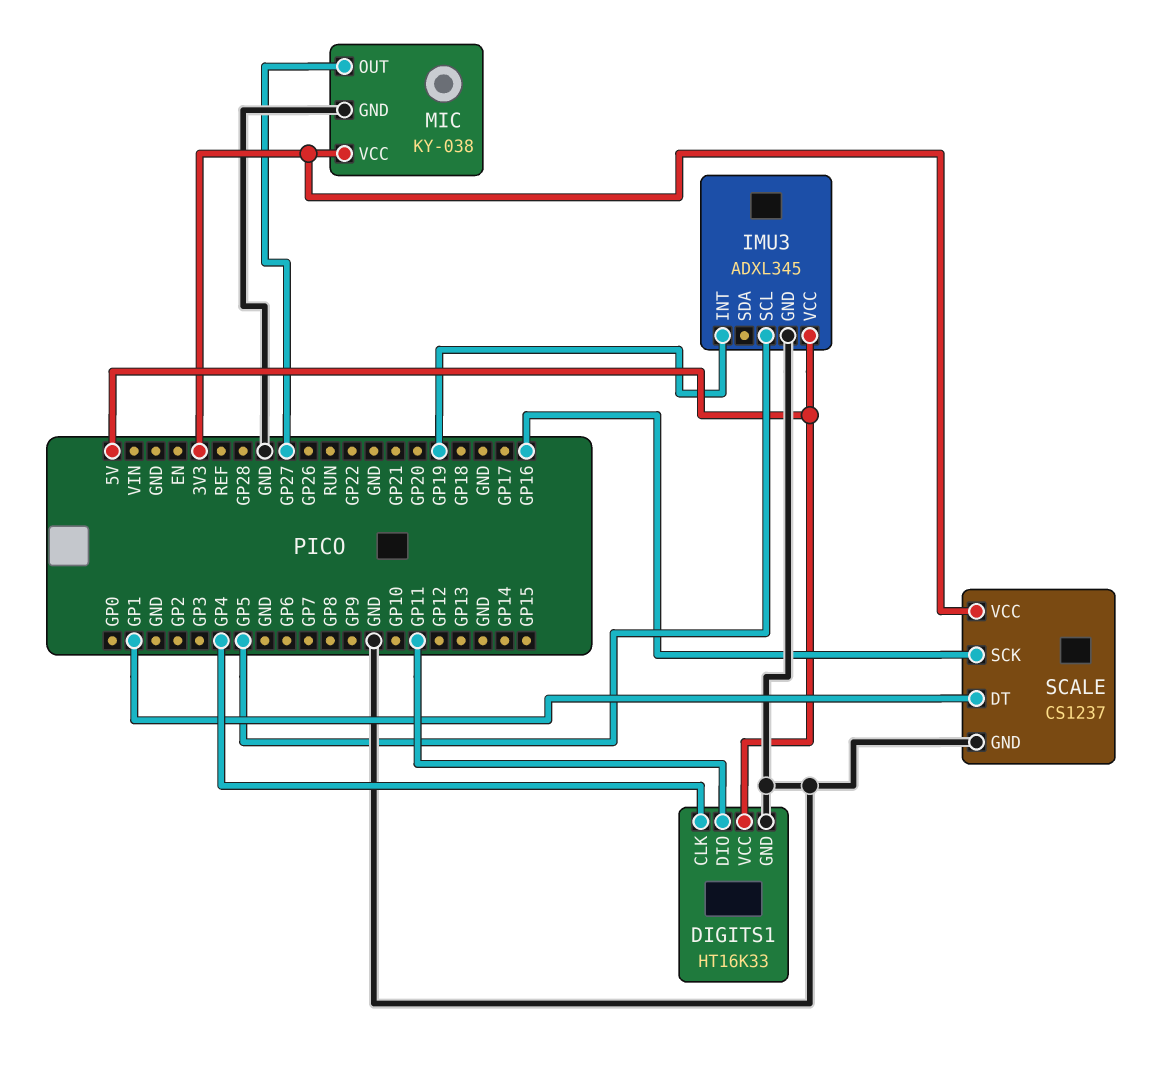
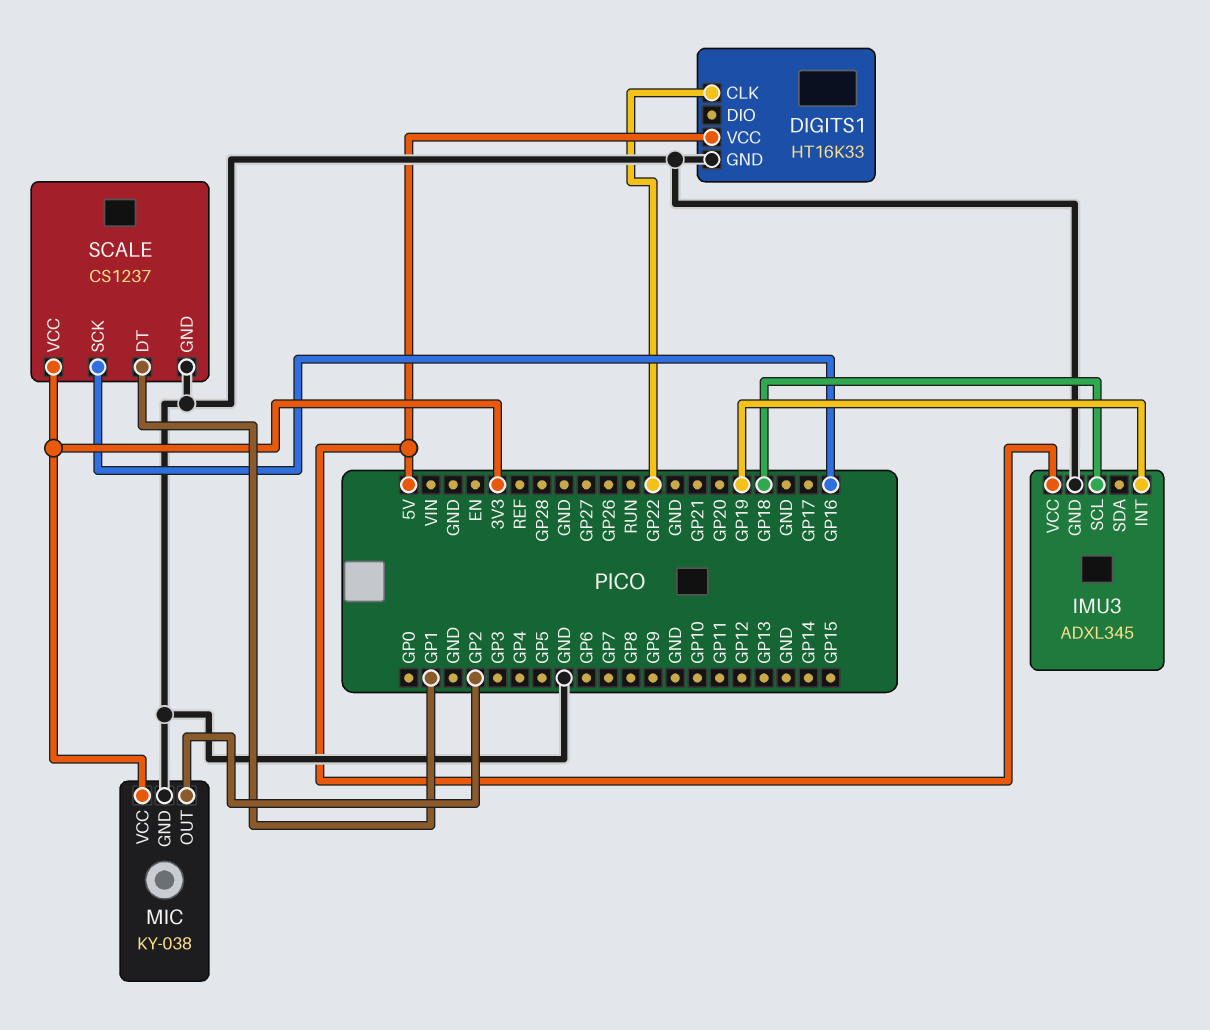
DIGITS1 pin CLK: GP4 -> GP22
DIGITS1 pin DIO: GP11 -> none
IMU3 pin SCL: GP5 -> GP18
MIC pin OUT: GP27 -> GP2

